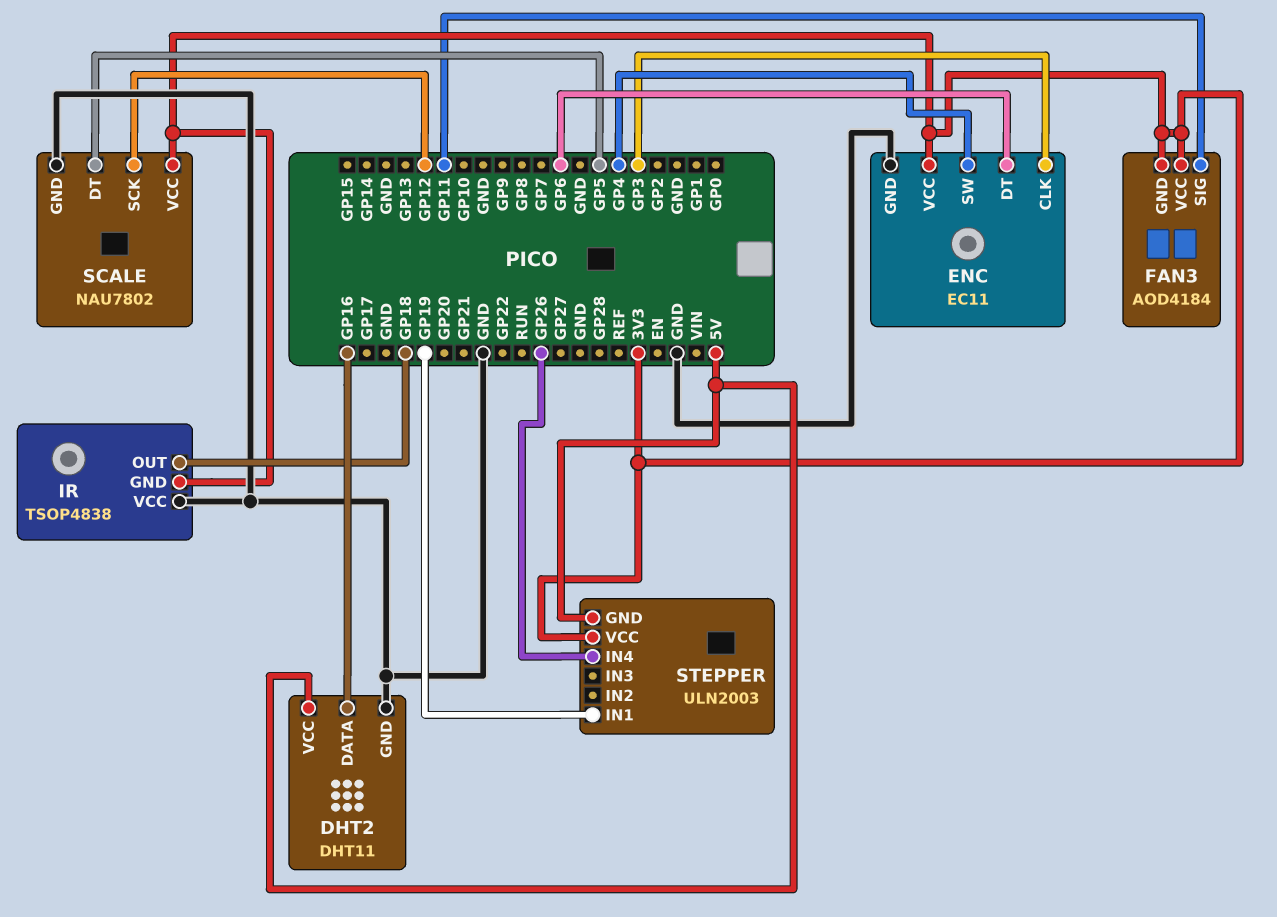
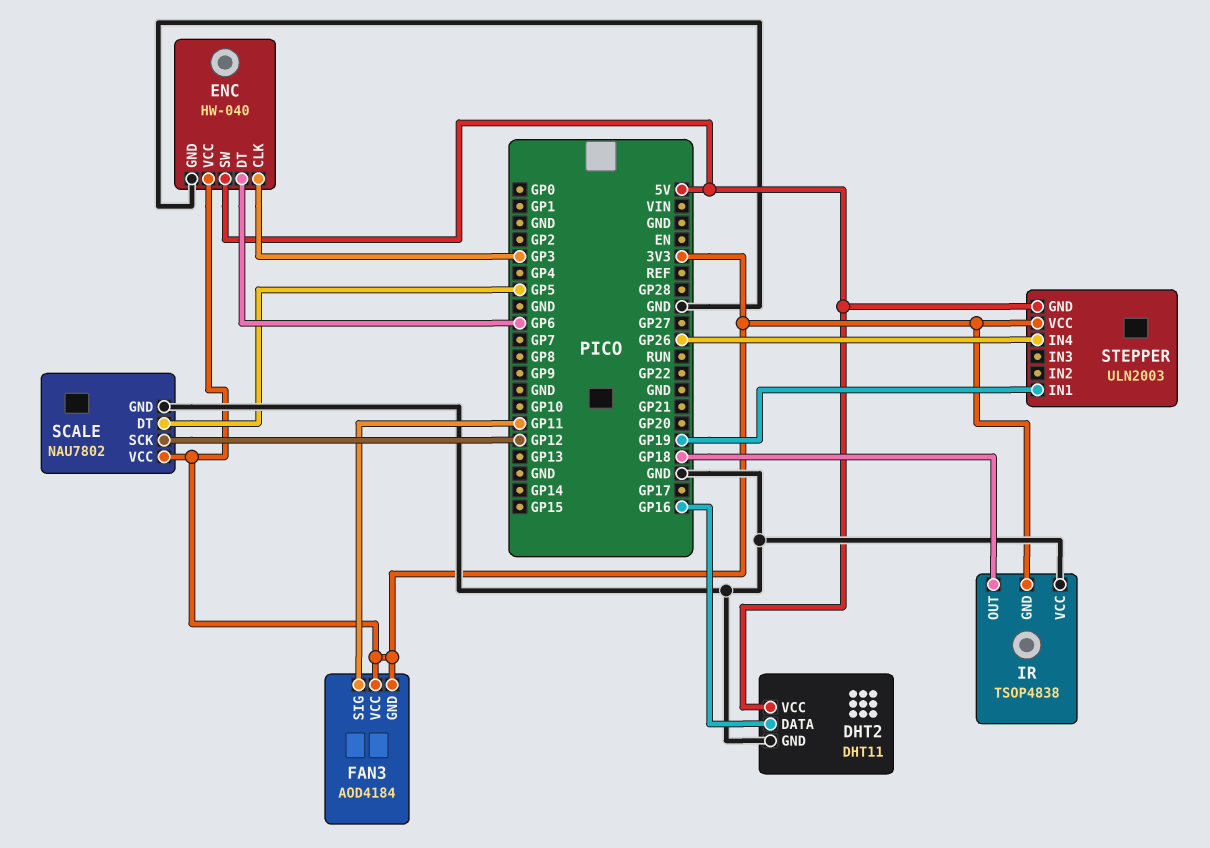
ENC: EC11 -> HW-040
ENC pin SW: GP4 -> 5V

